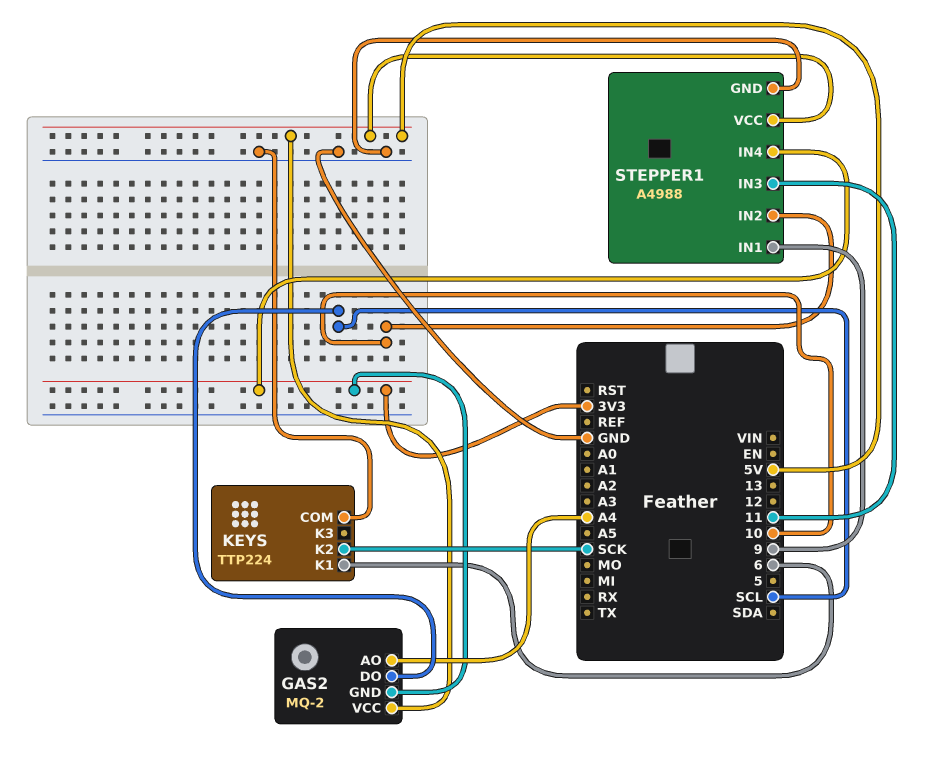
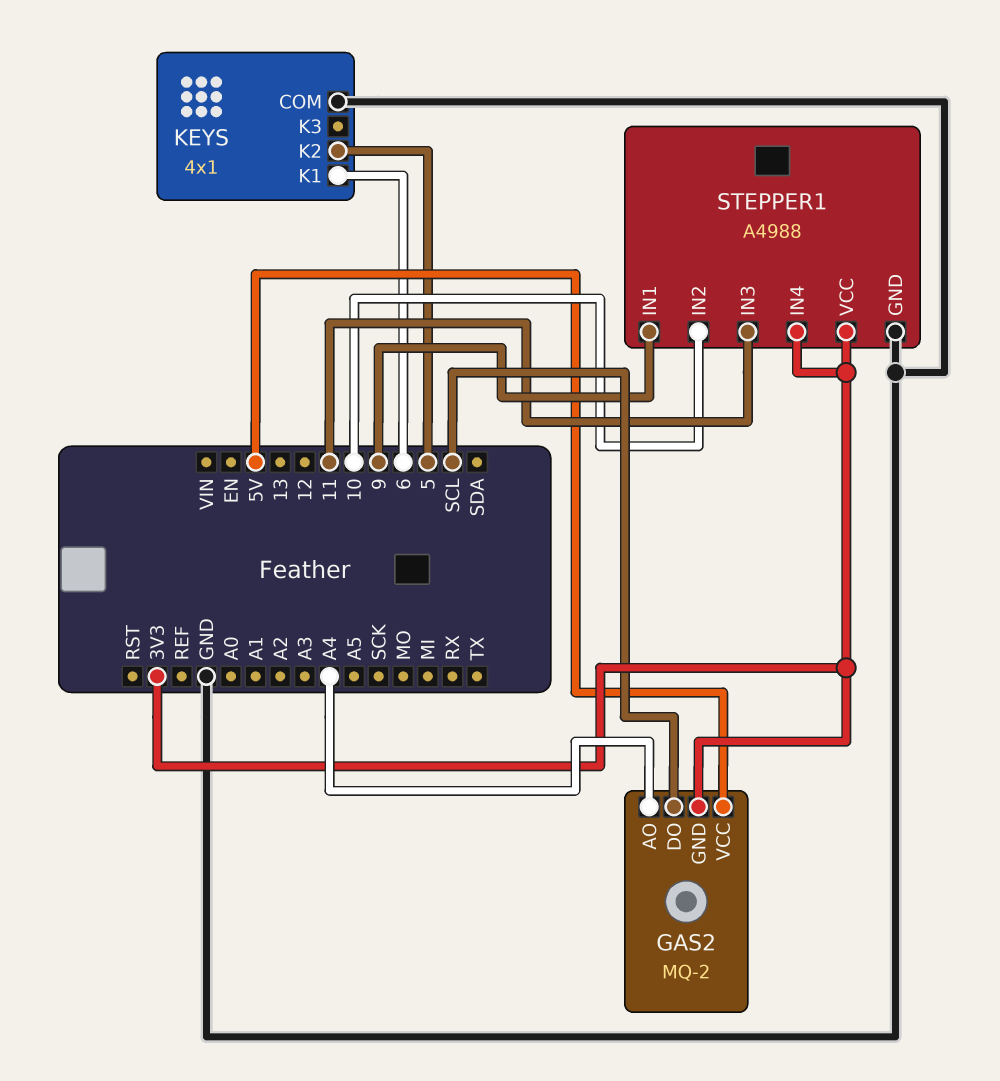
KEYS: TTP224 -> 4x1
KEYS pin K2: SCK -> 5
STEPPER1 pin VCC: 5V -> 3V3

